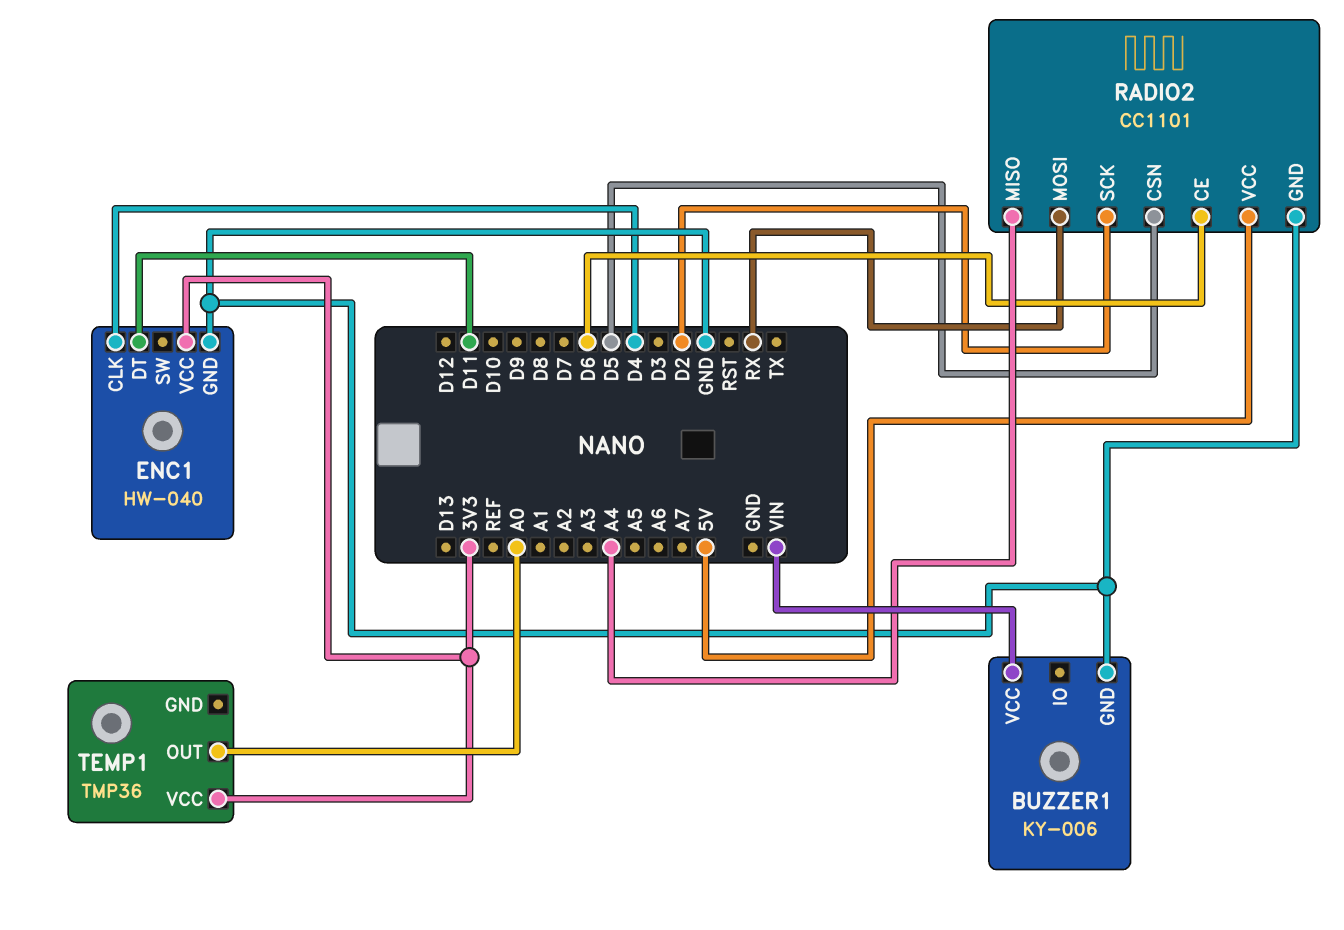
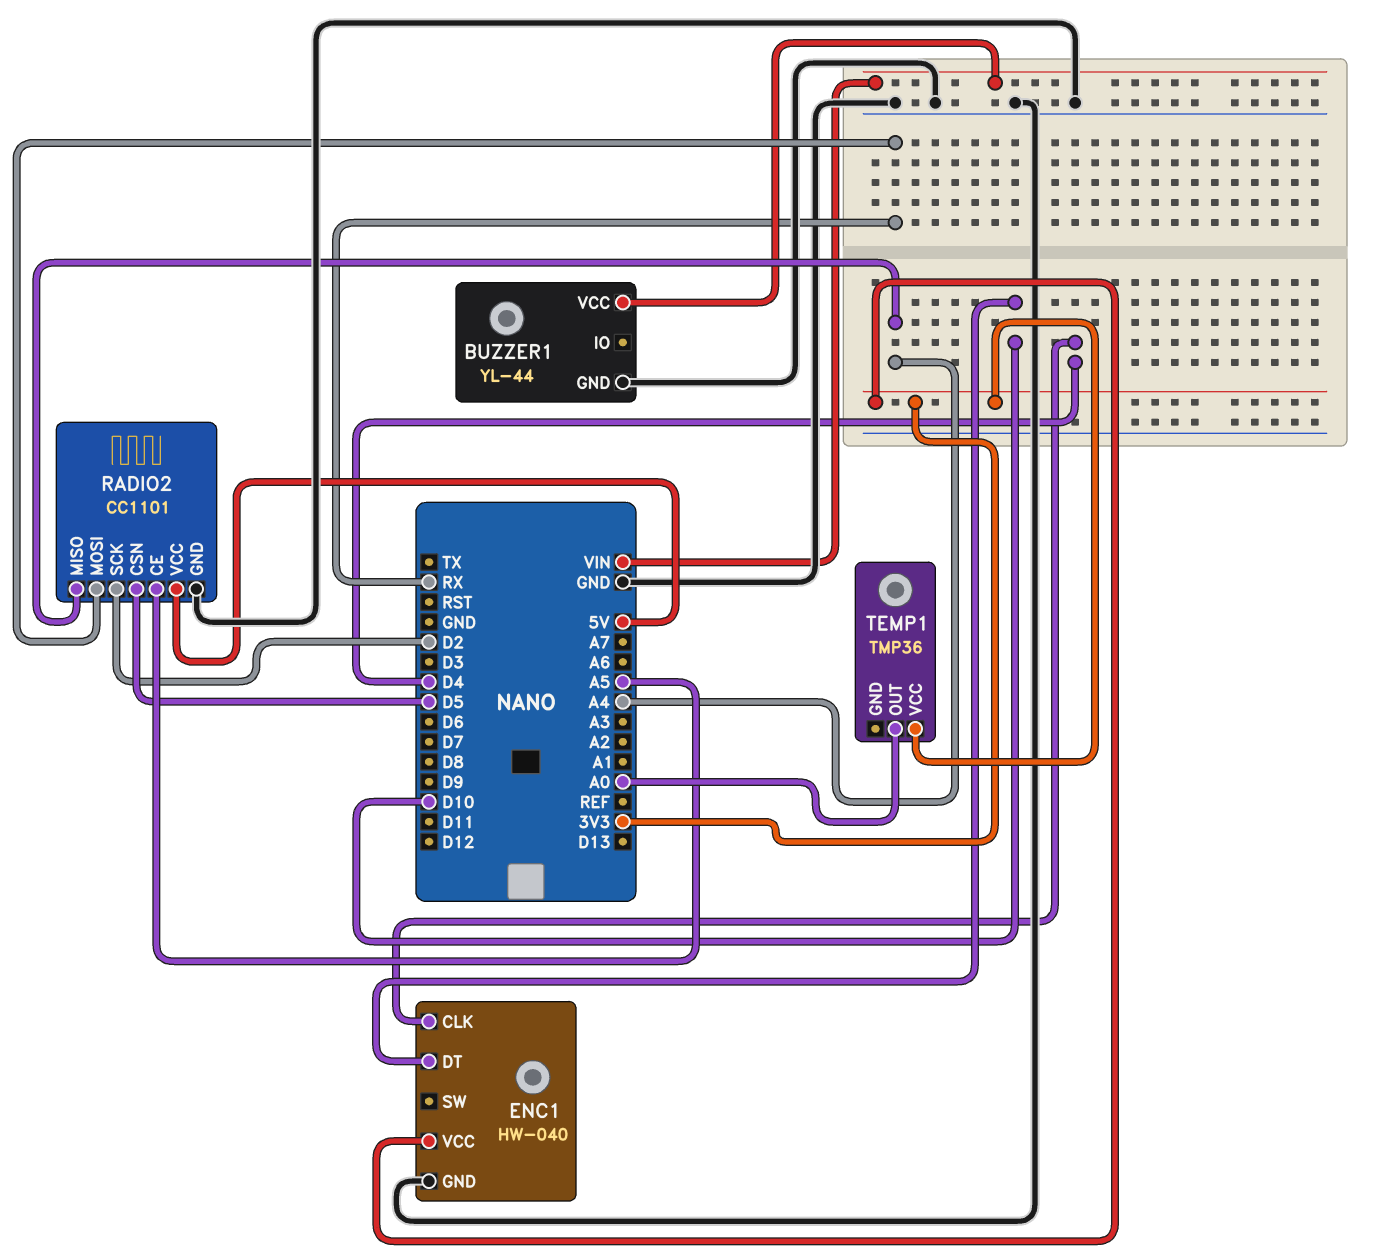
BUZZER1: KY-006 -> YL-44
ENC1 pin DT: D11 -> D10
RADIO2 pin CE: D6 -> A5

